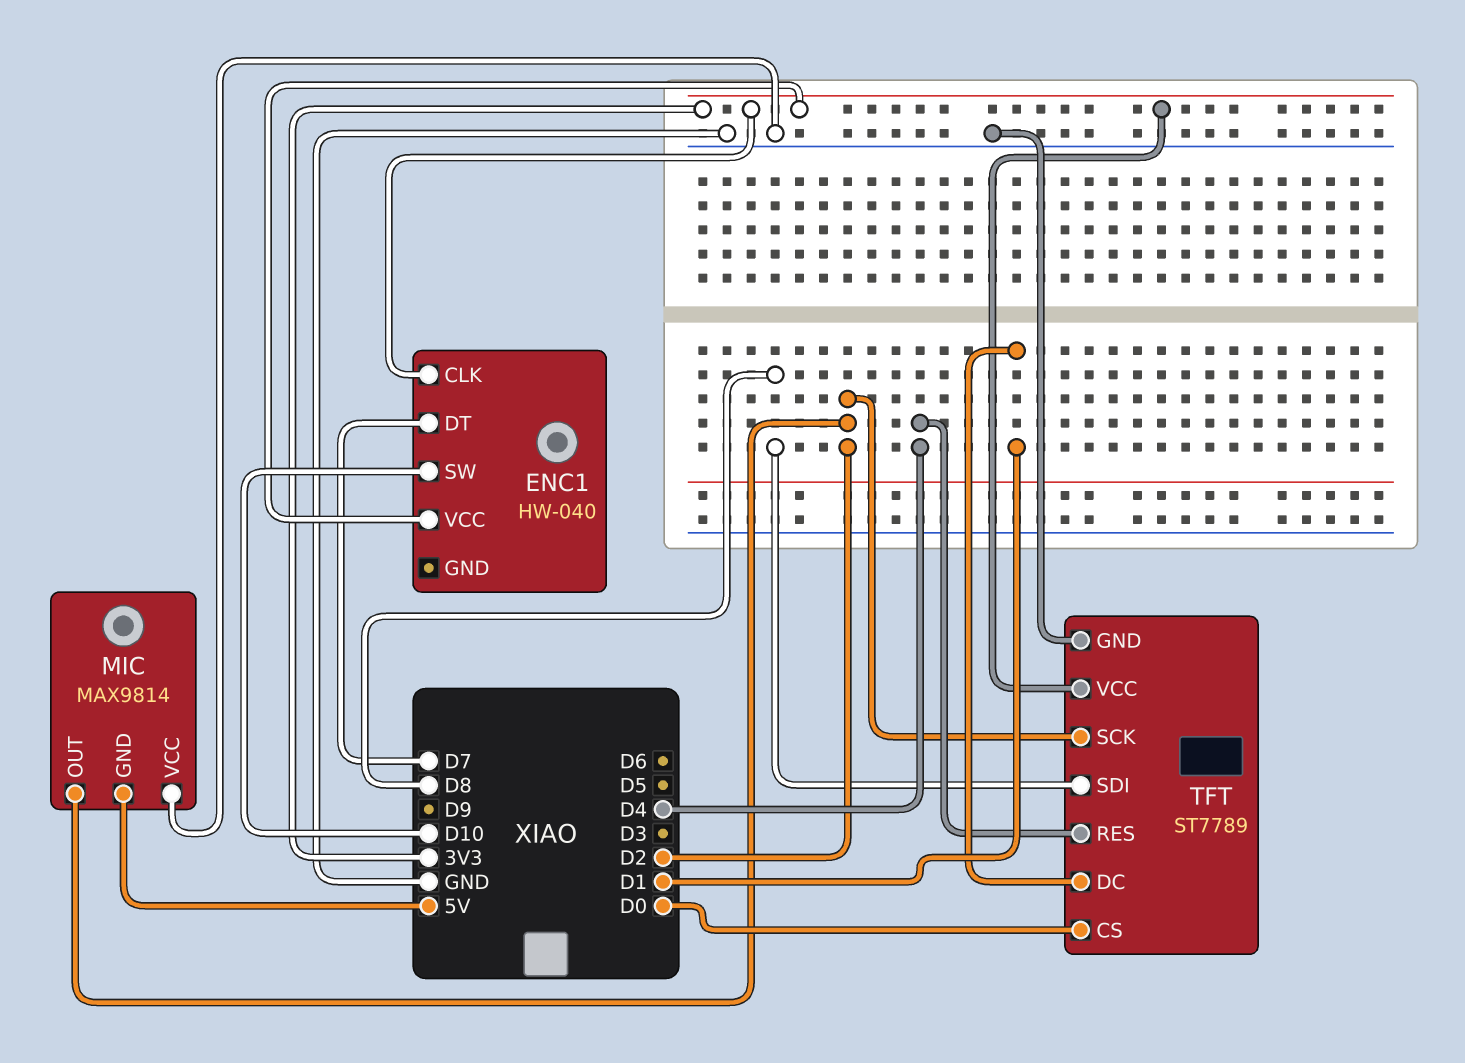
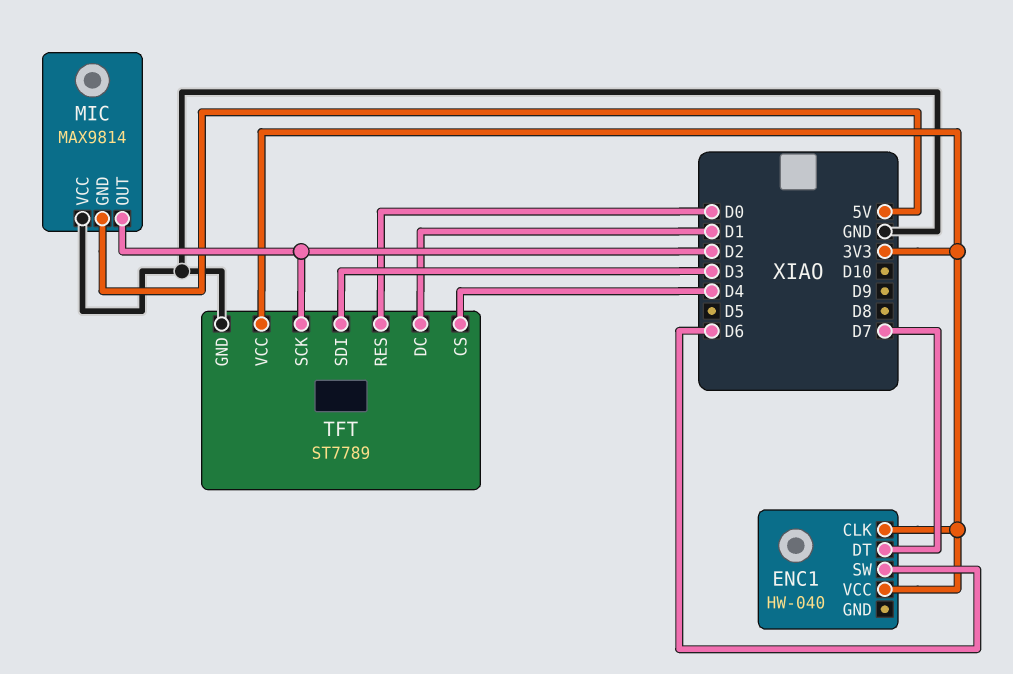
ENC1 pin SW: D10 -> D6
TFT pin CS: D0 -> D4
TFT pin RES: D4 -> D0
TFT pin SDI: D8 -> D3

